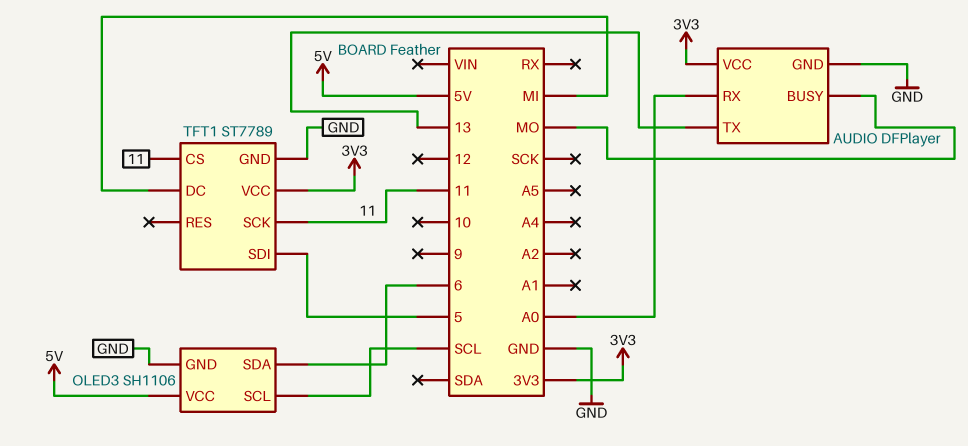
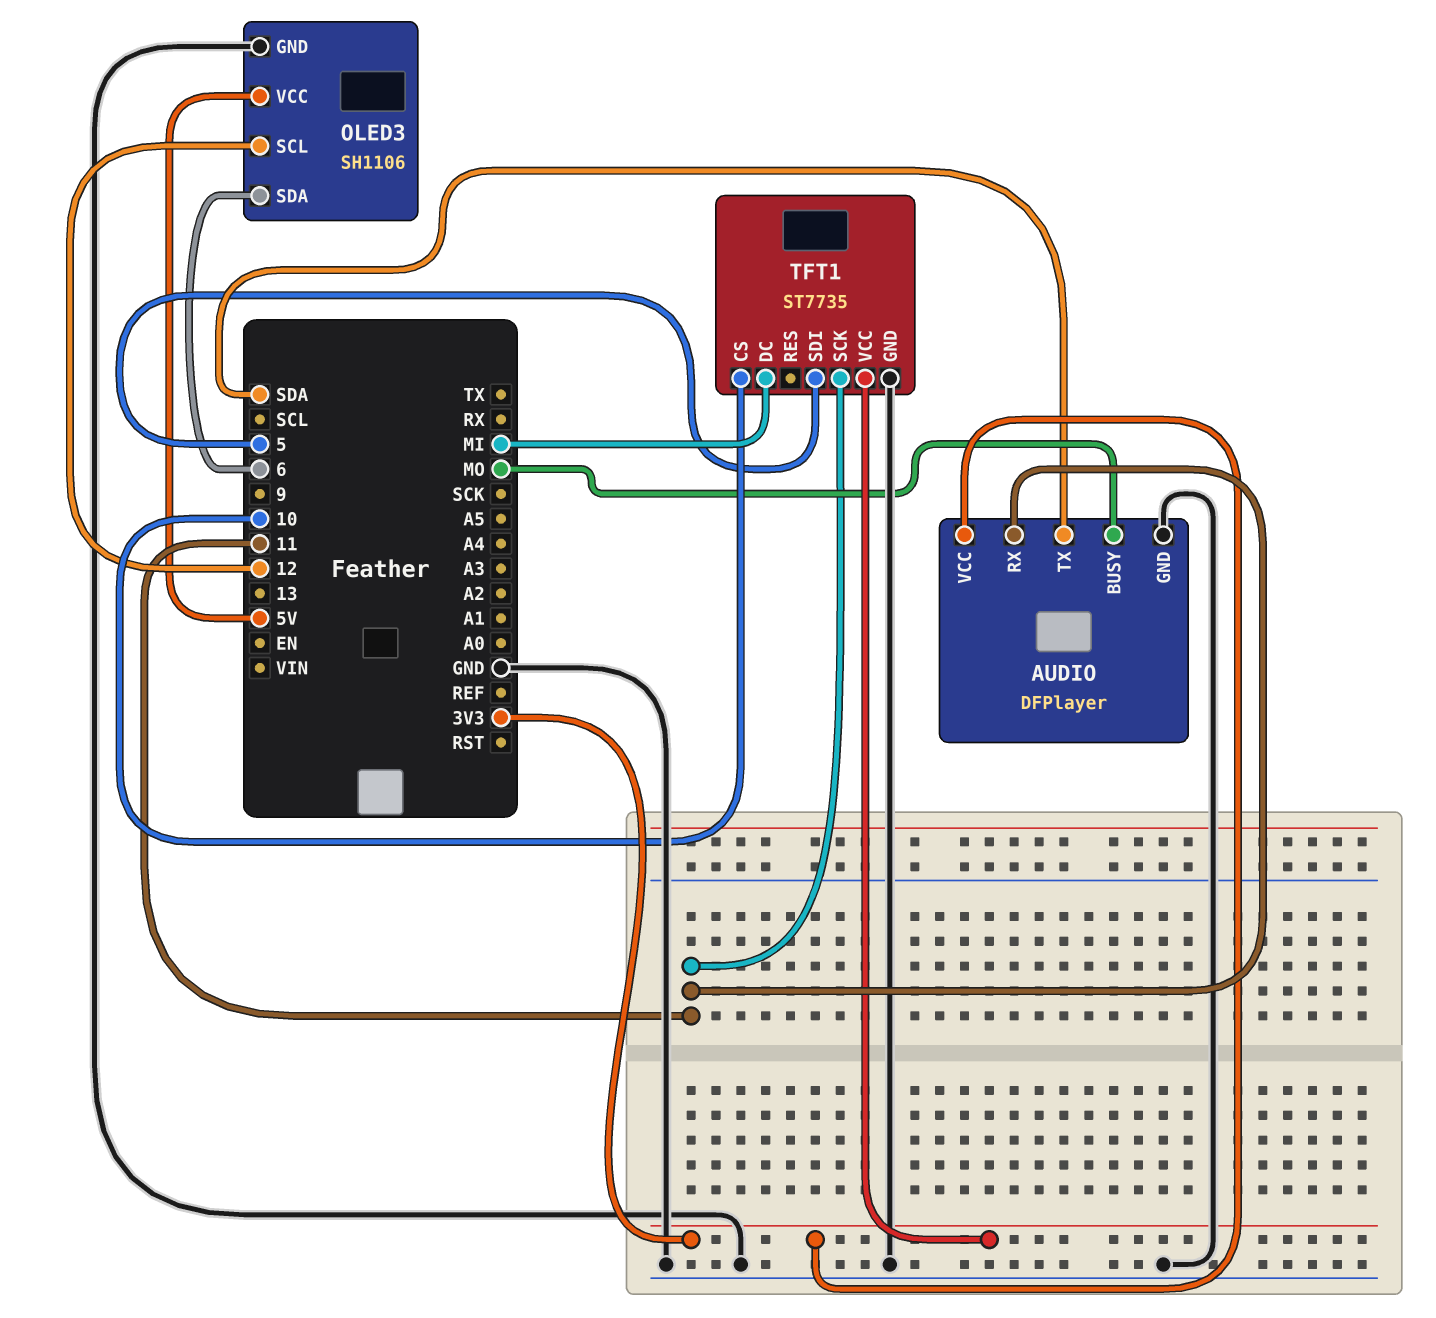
AUDIO pin RX: A0 -> 11
AUDIO pin TX: 13 -> SDA
OLED3 pin SCL: SCL -> 12
TFT1: ST7789 -> ST7735
TFT1 pin CS: 11 -> 10

